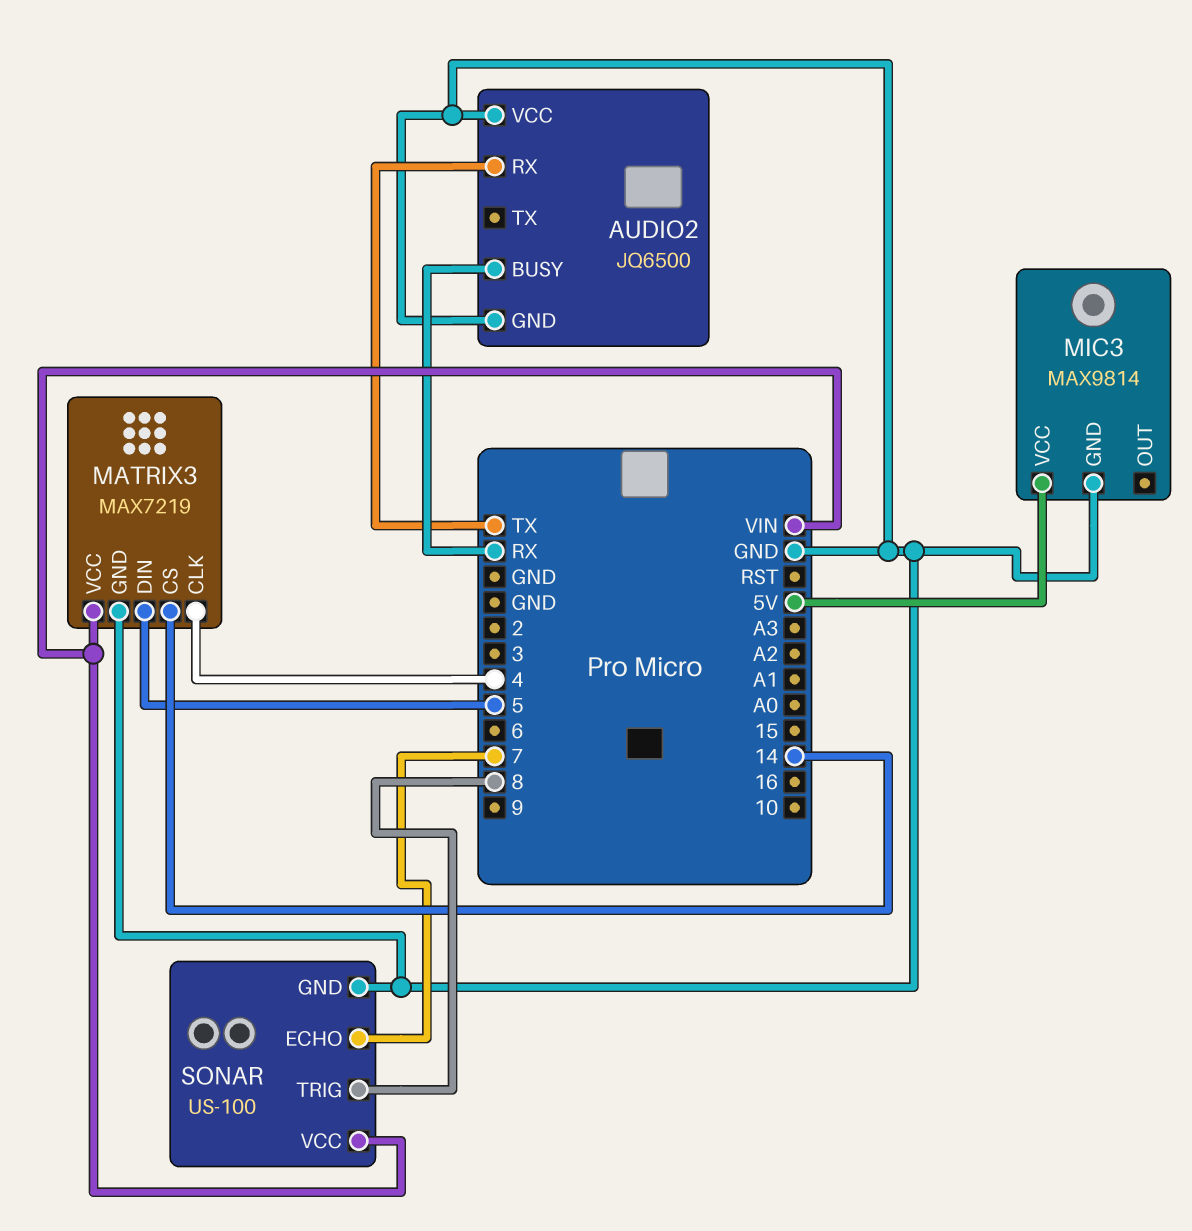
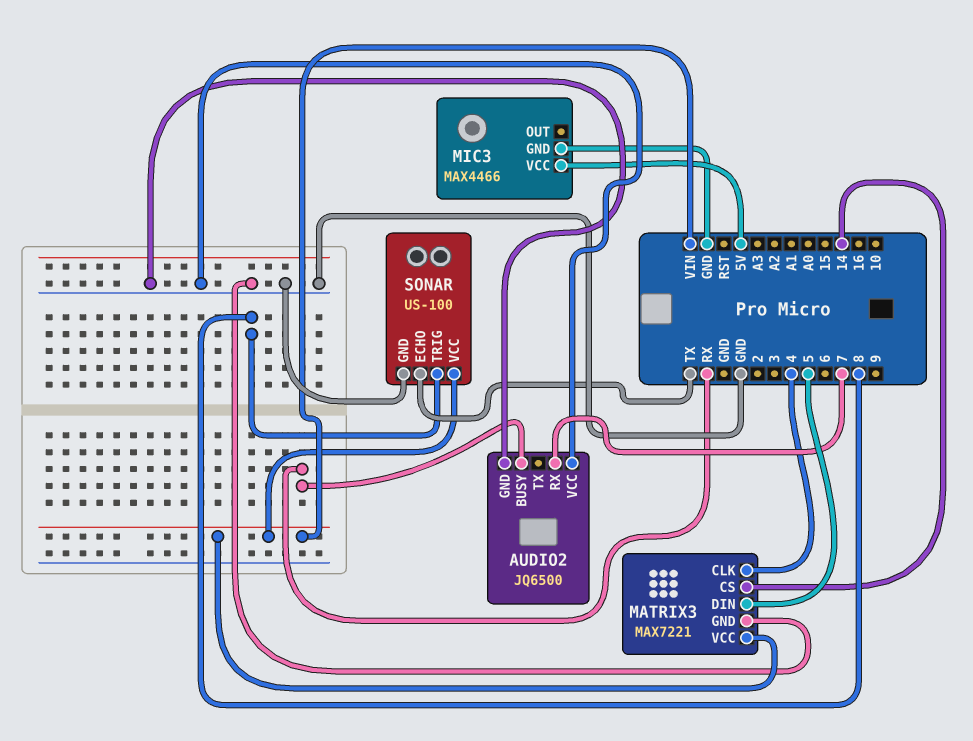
AUDIO2 pin RX: TX -> 7
MATRIX3: MAX7219 -> MAX7221
MIC3: MAX9814 -> MAX4466
SONAR pin ECHO: 7 -> TX

